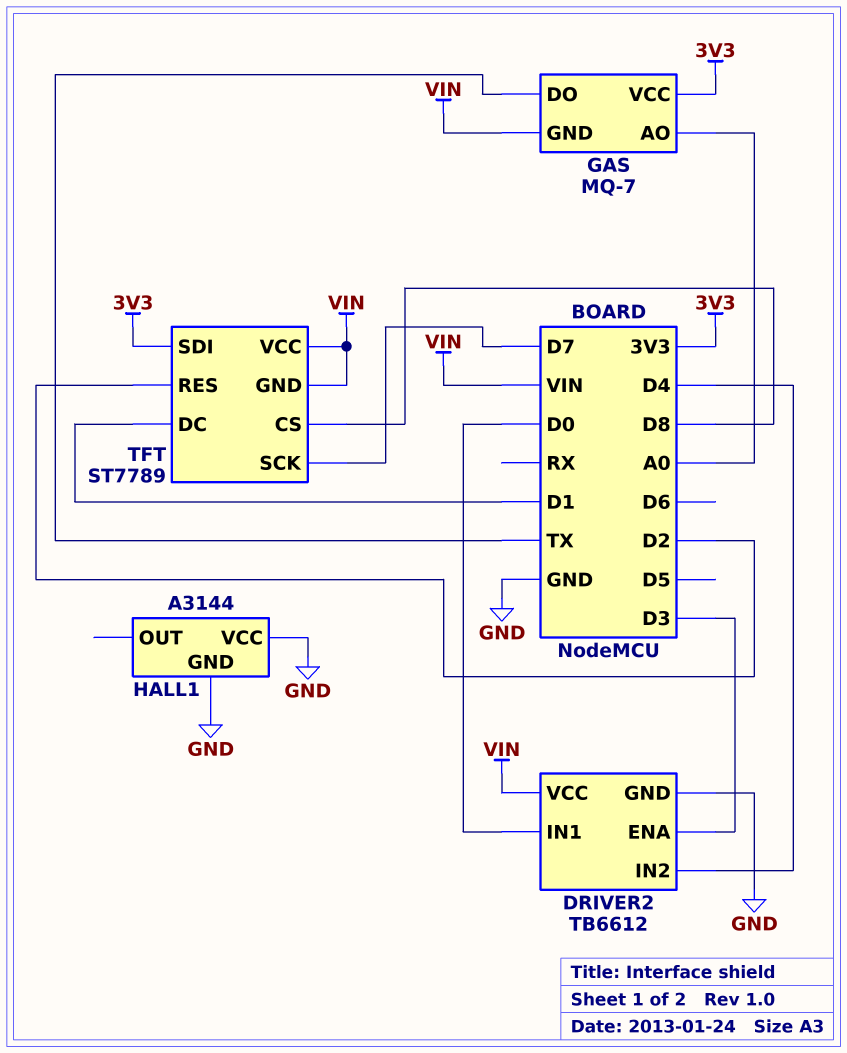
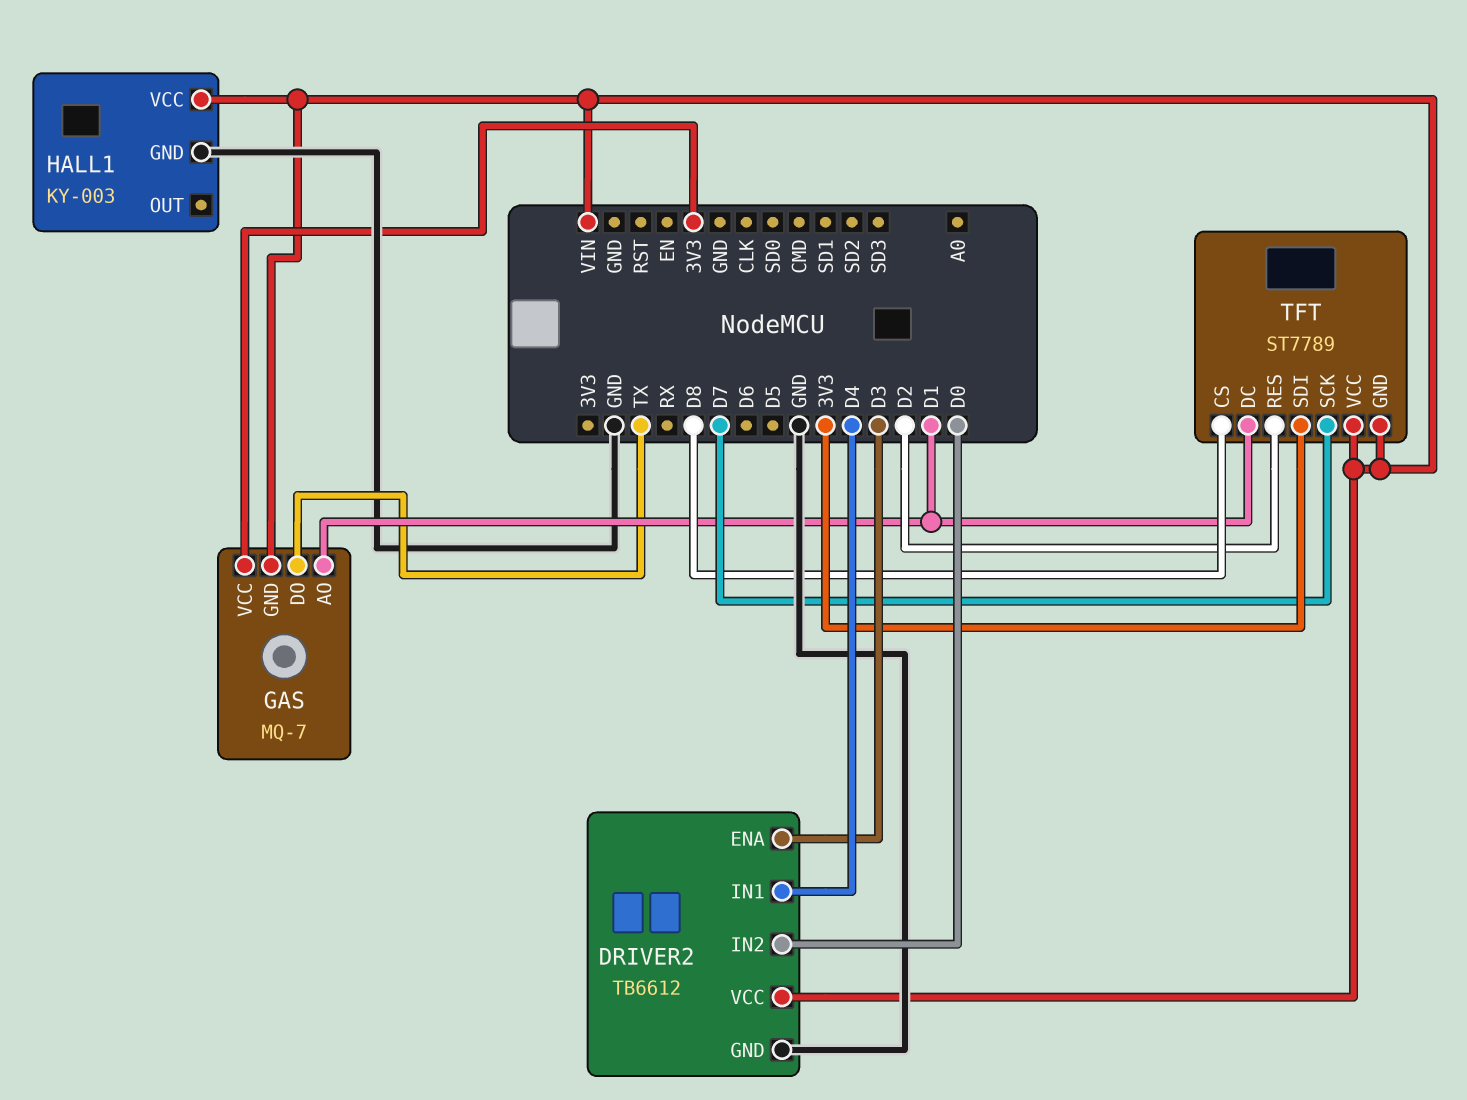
DRIVER2 pin IN1: D0 -> D4
DRIVER2 pin IN2: D4 -> D0
GAS pin AO: A0 -> D1
HALL1: A3144 -> KY-003
HALL1 pin VCC: GND -> VIN

